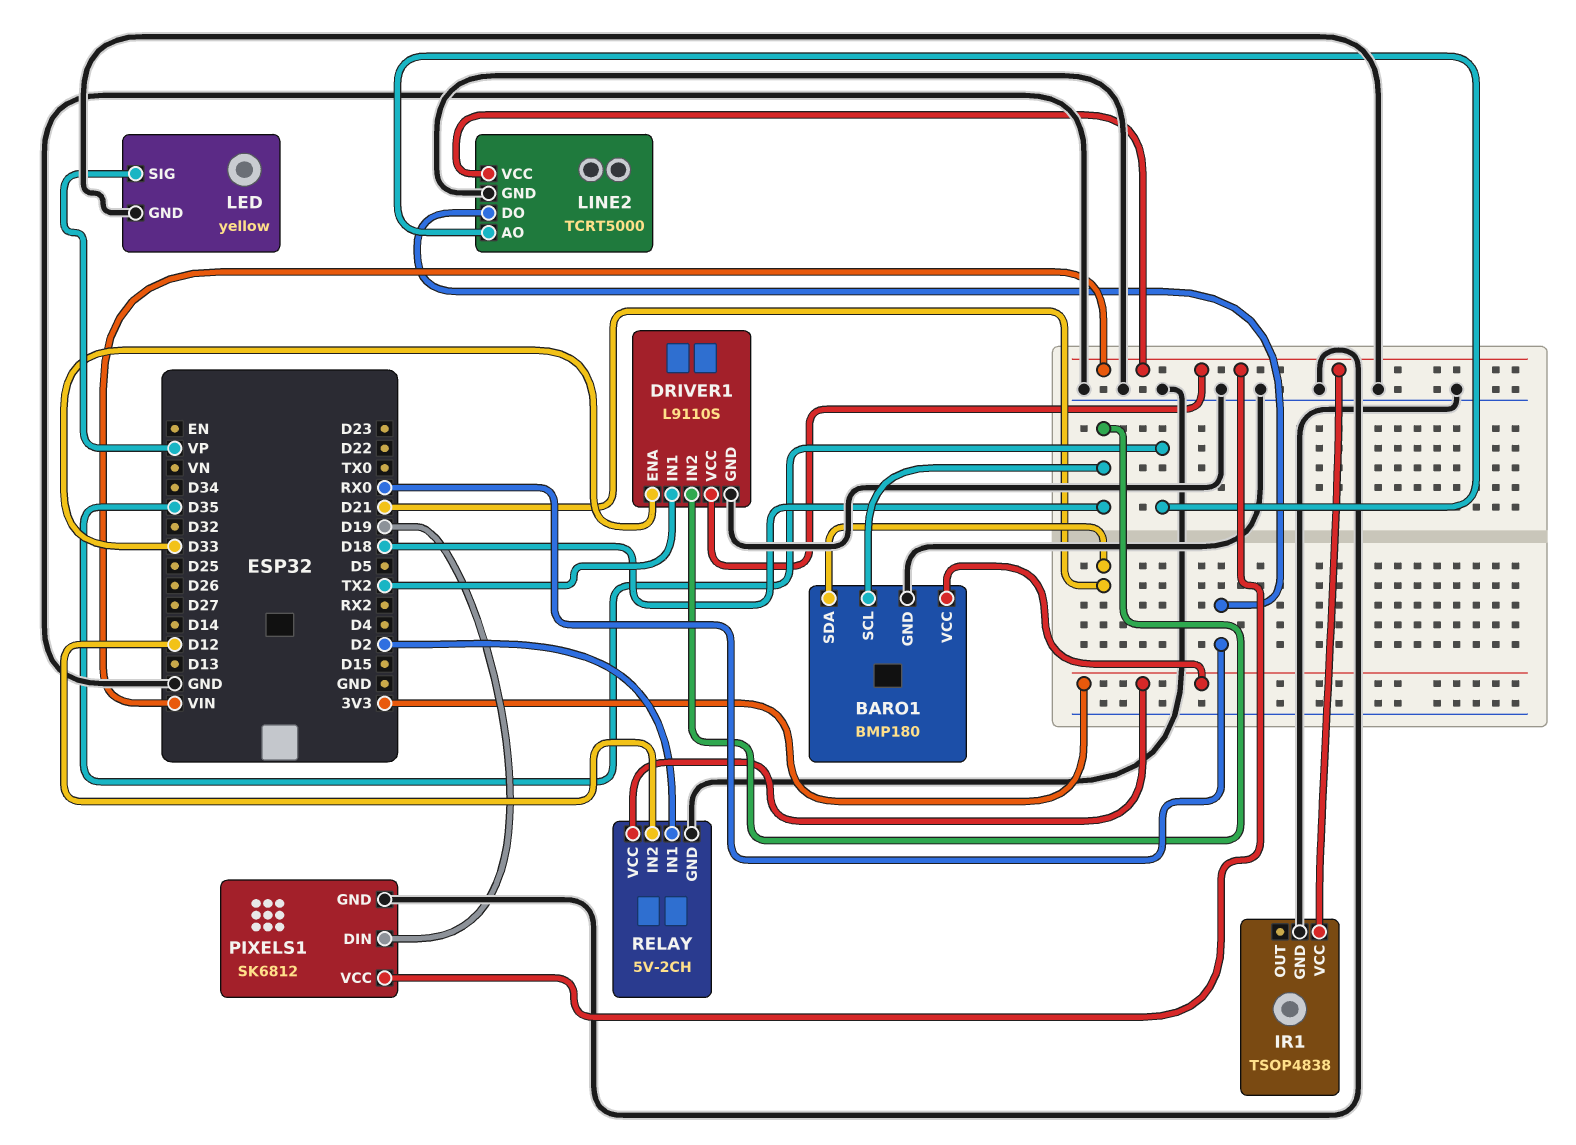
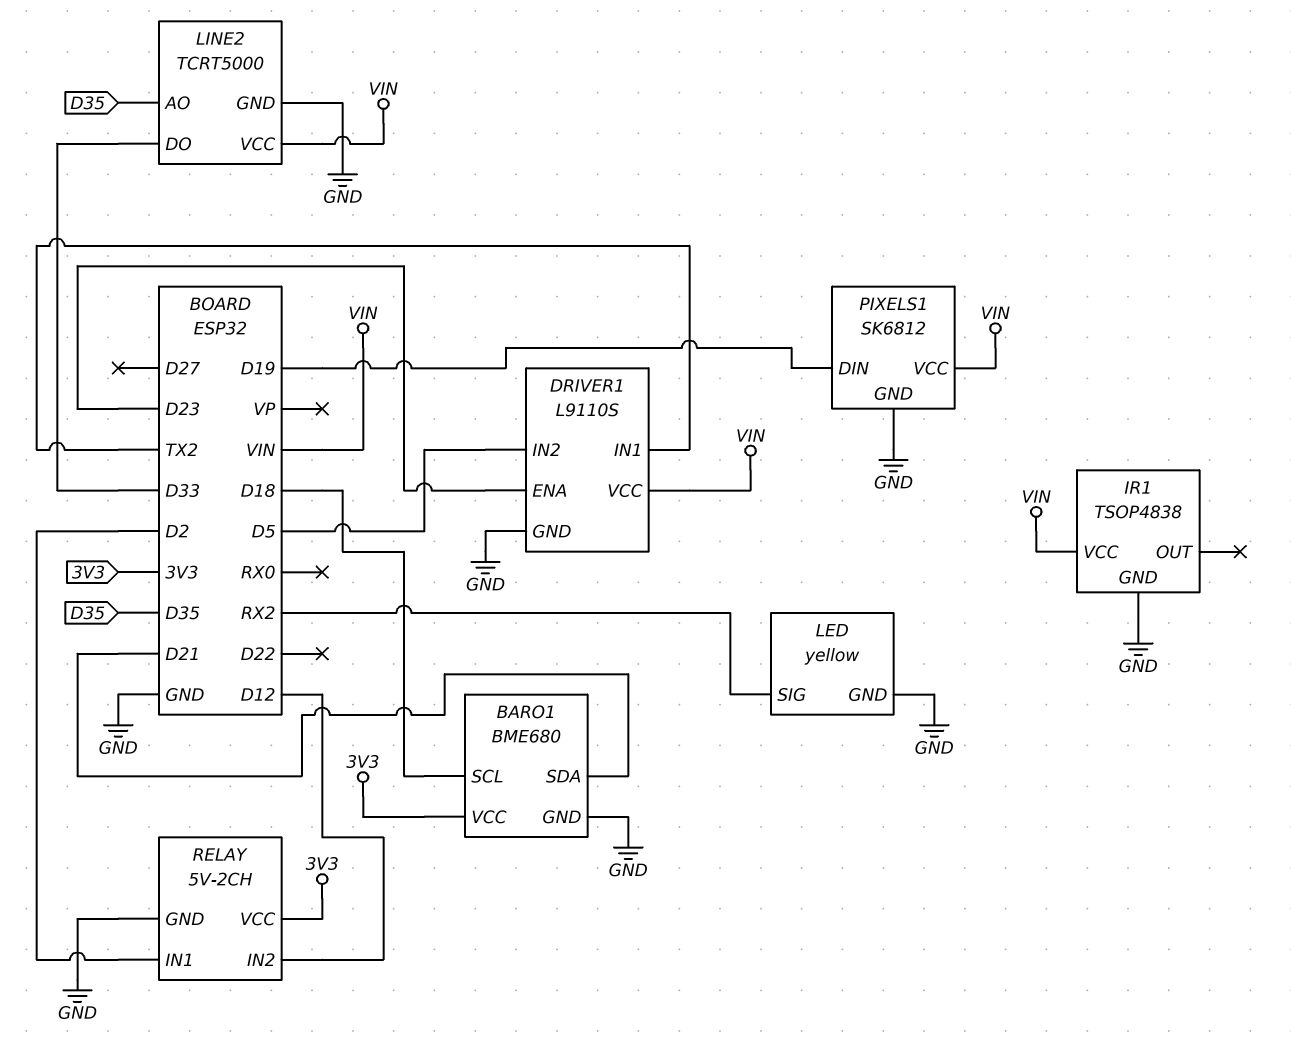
BARO1: BMP180 -> BME680
DRIVER1 pin ENA: D33 -> D23
DRIVER1 pin IN2: D18 -> D5
LED pin SIG: VP -> RX2
LINE2 pin DO: RX0 -> D33

